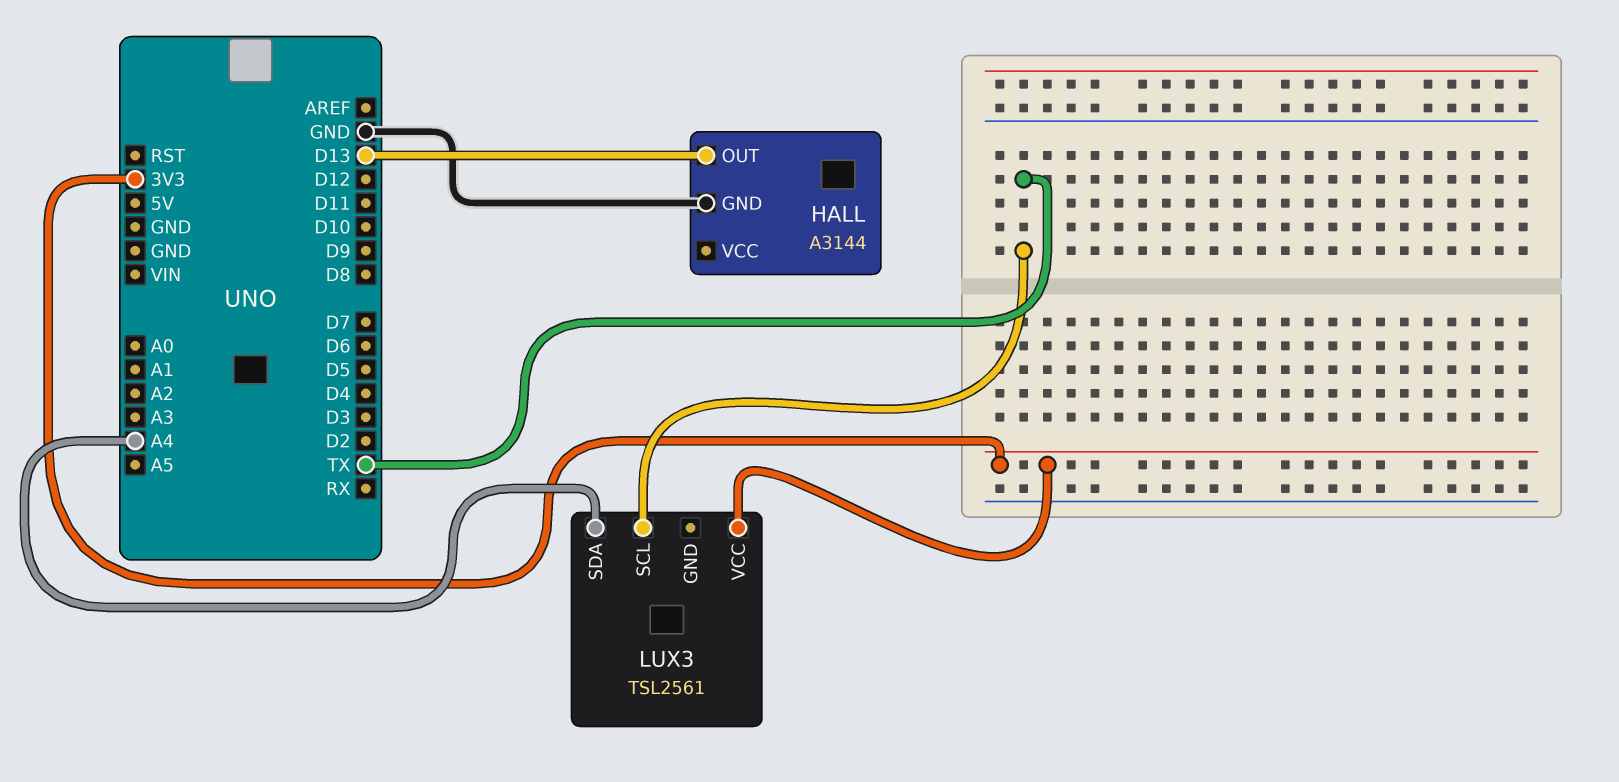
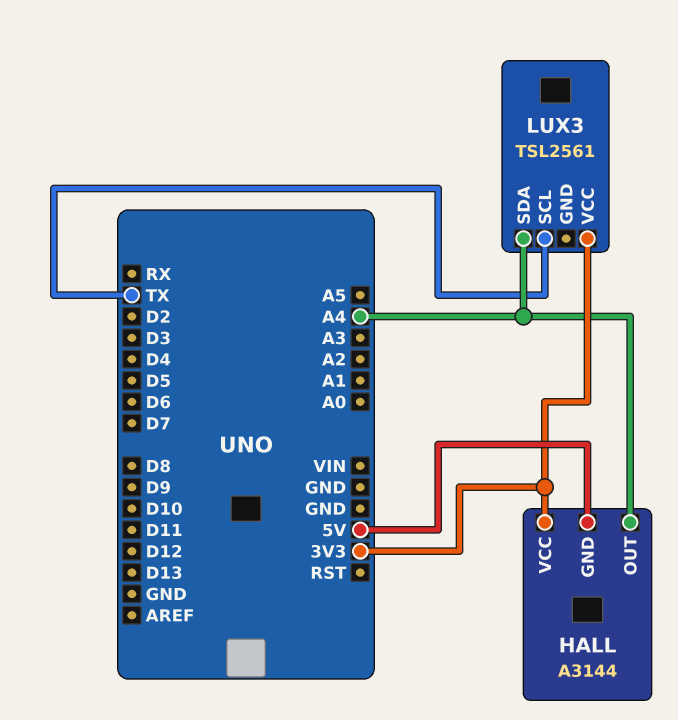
HALL pin GND: GND -> 5V
HALL pin OUT: D13 -> A4
HALL pin VCC: none -> 3V3

